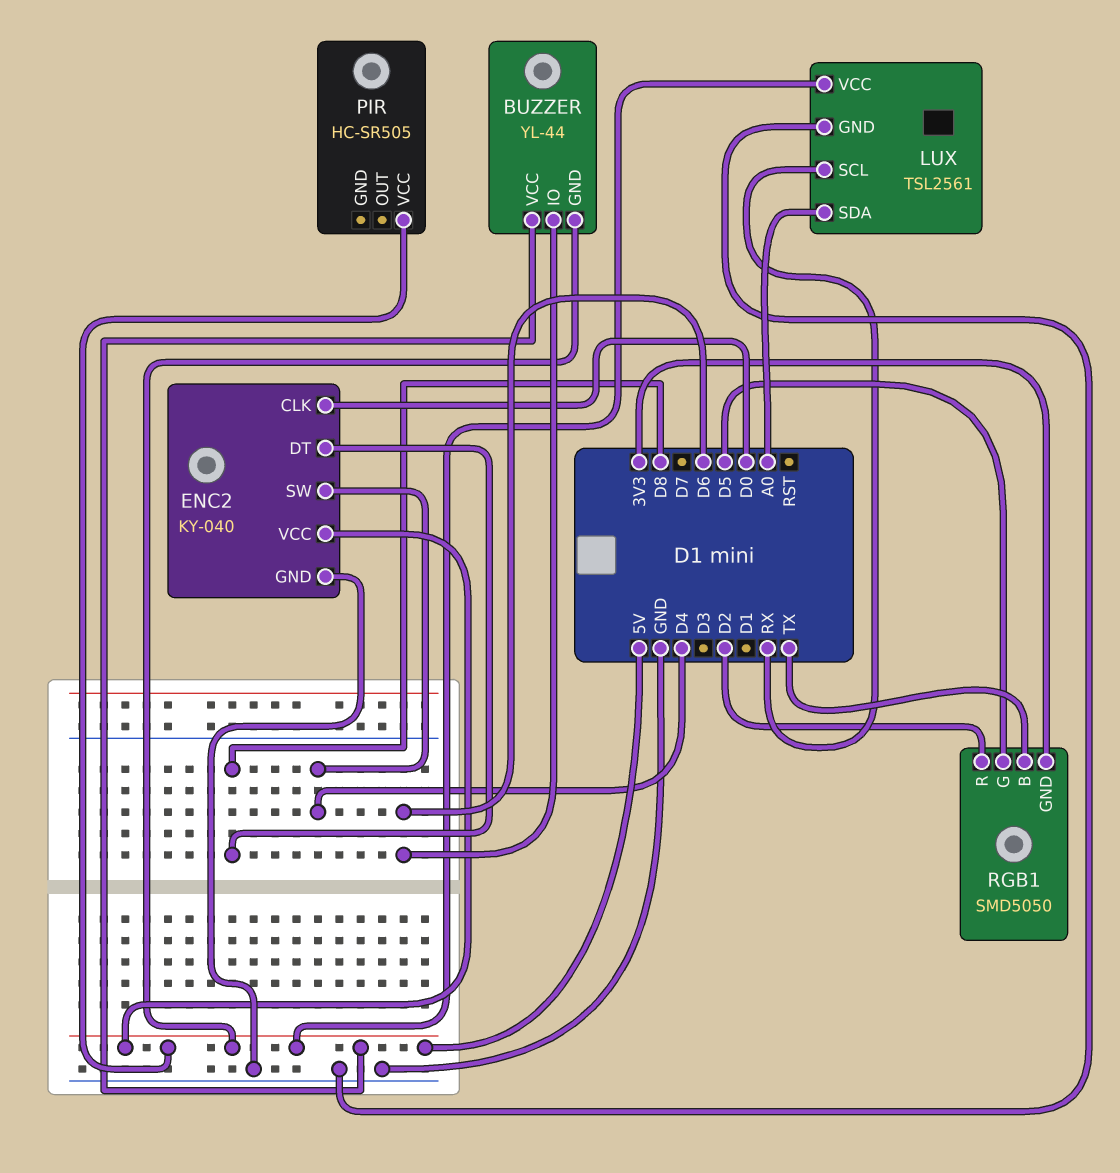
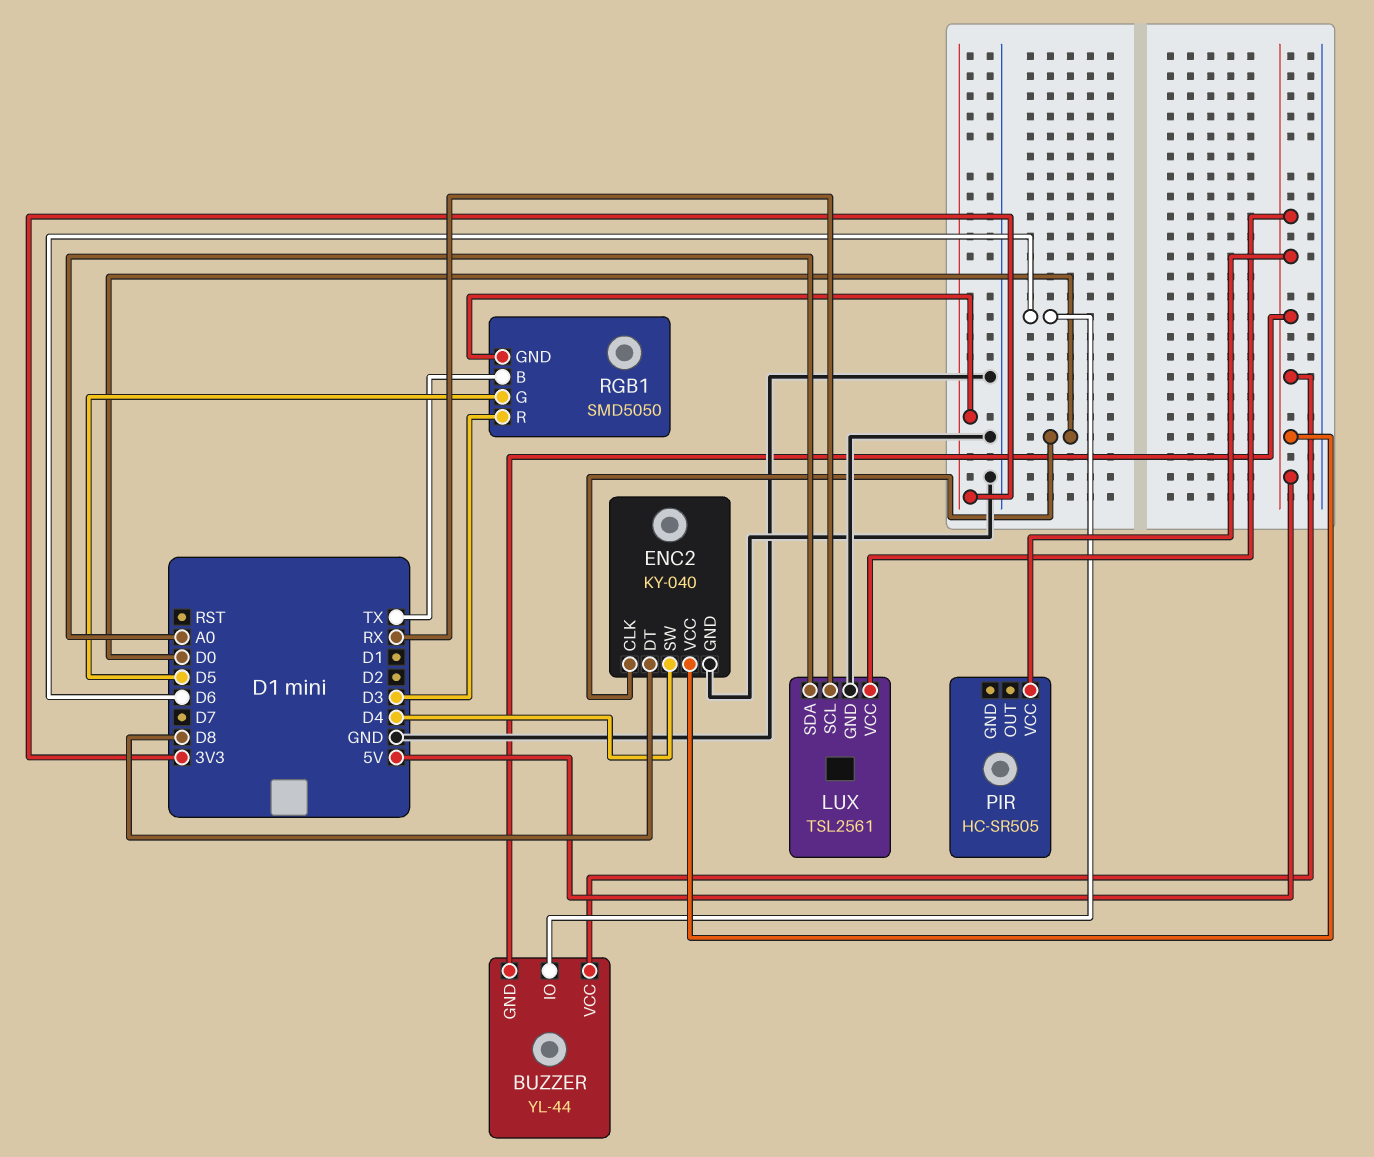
RGB1 pin R: D2 -> D3

